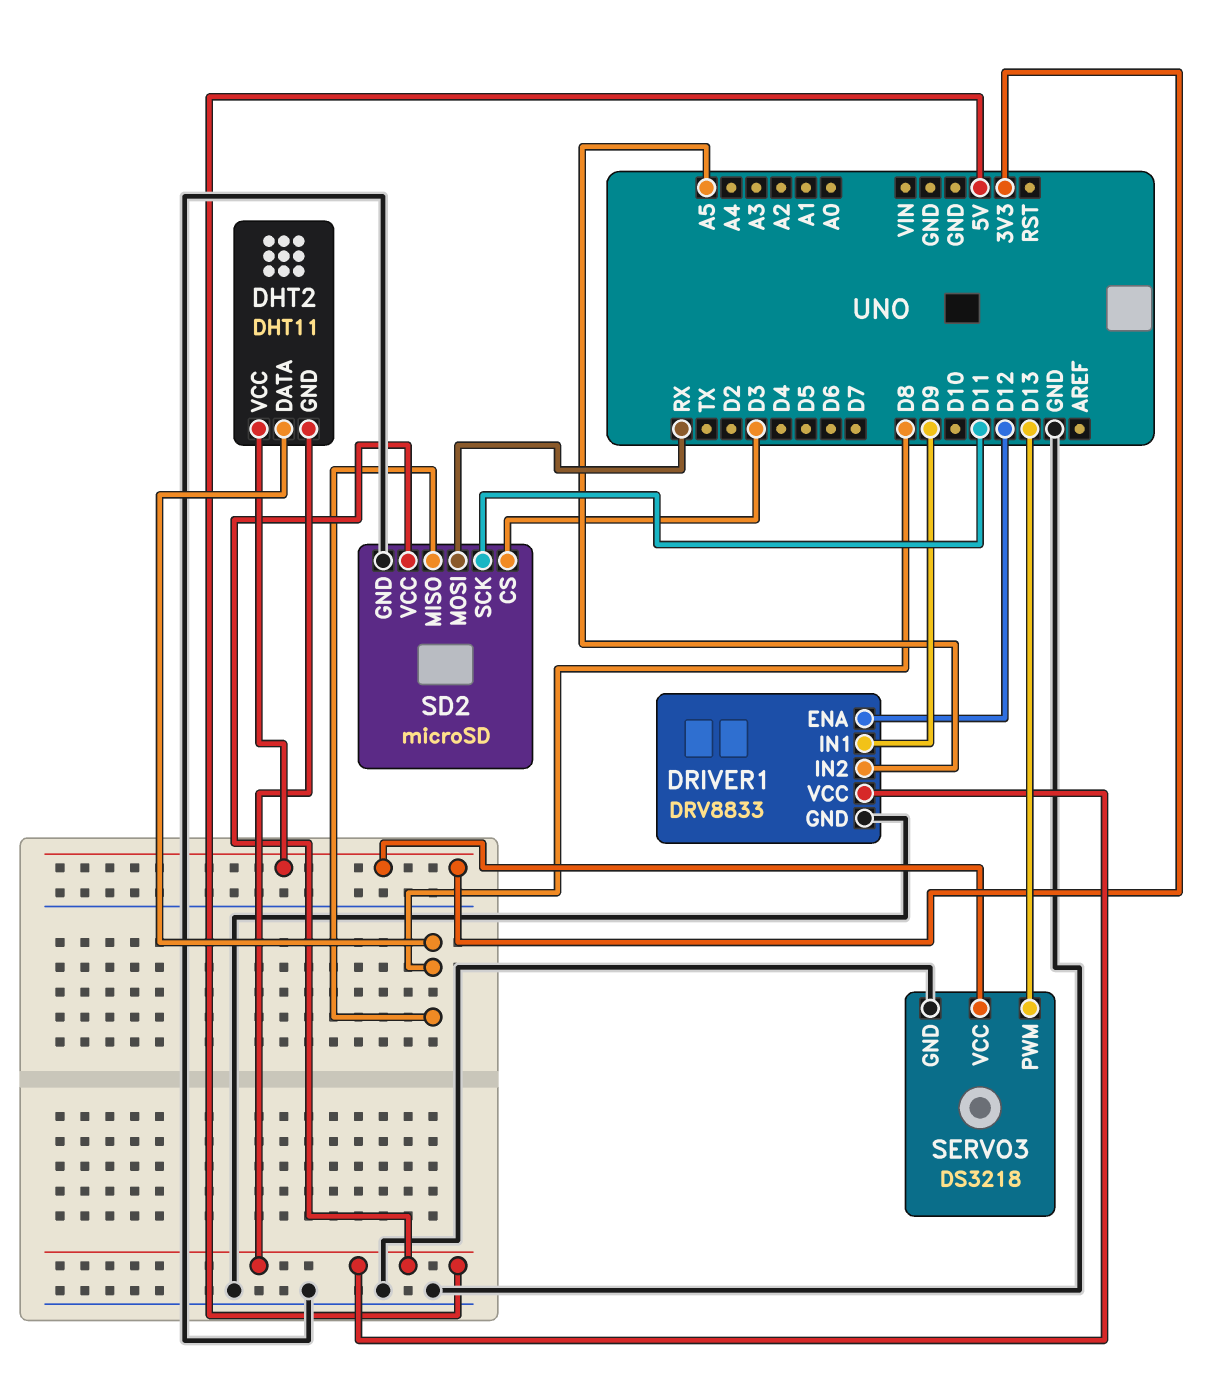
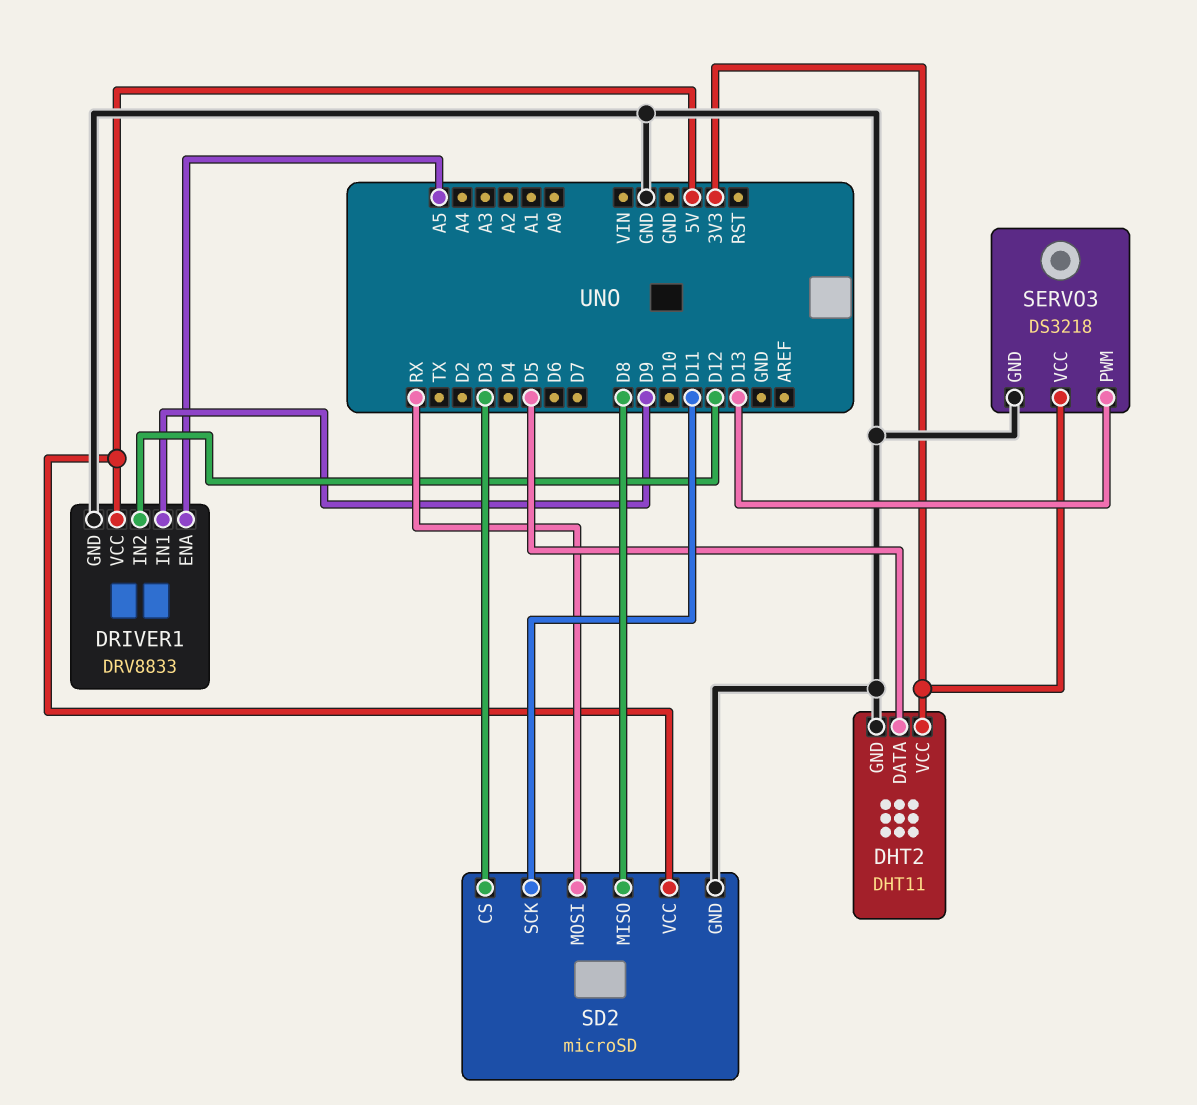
DHT2 pin DATA: D8 -> D5
DHT2 pin GND: 5V -> GND
DRIVER1 pin ENA: D12 -> A5
DRIVER1 pin IN2: A5 -> D12

